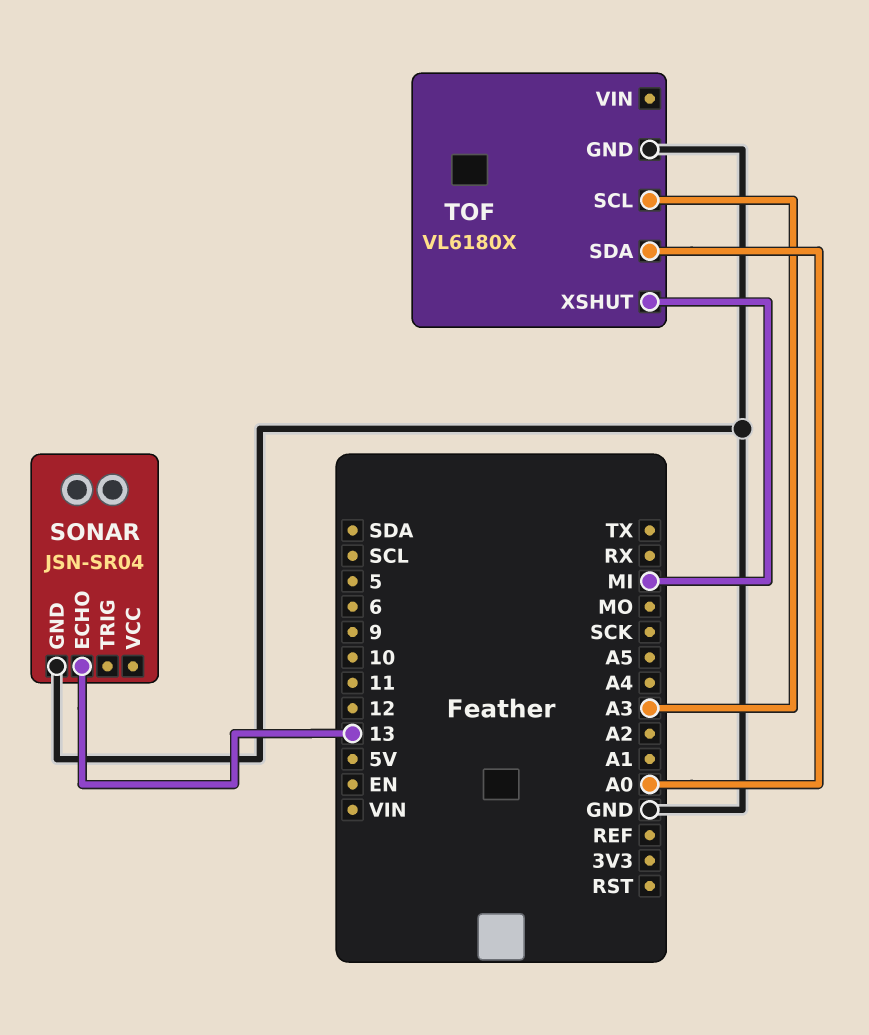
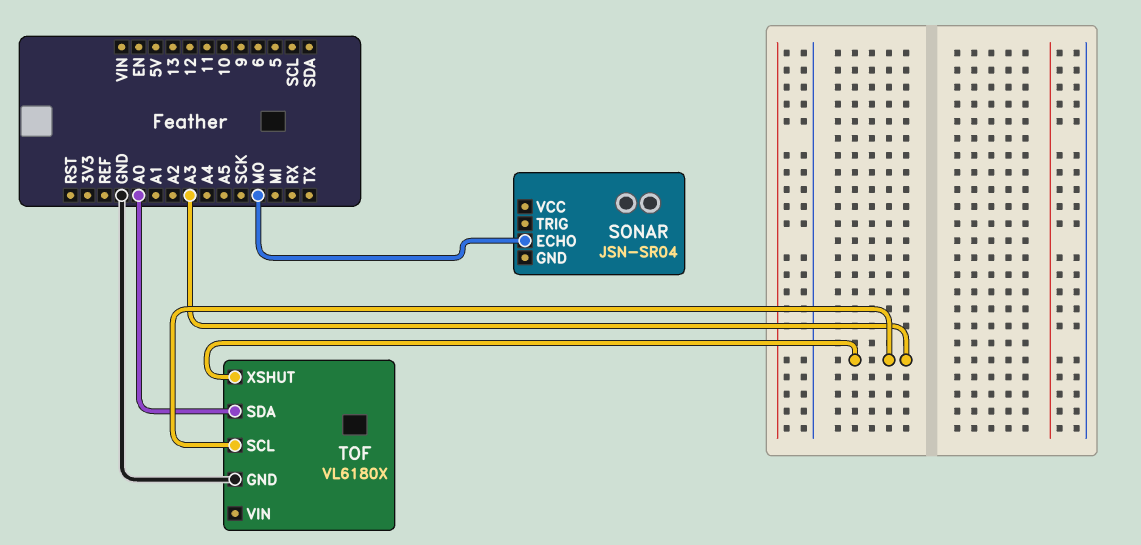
SONAR pin ECHO: 13 -> MO
SONAR pin GND: GND -> none
TOF pin XSHUT: MI -> A3

